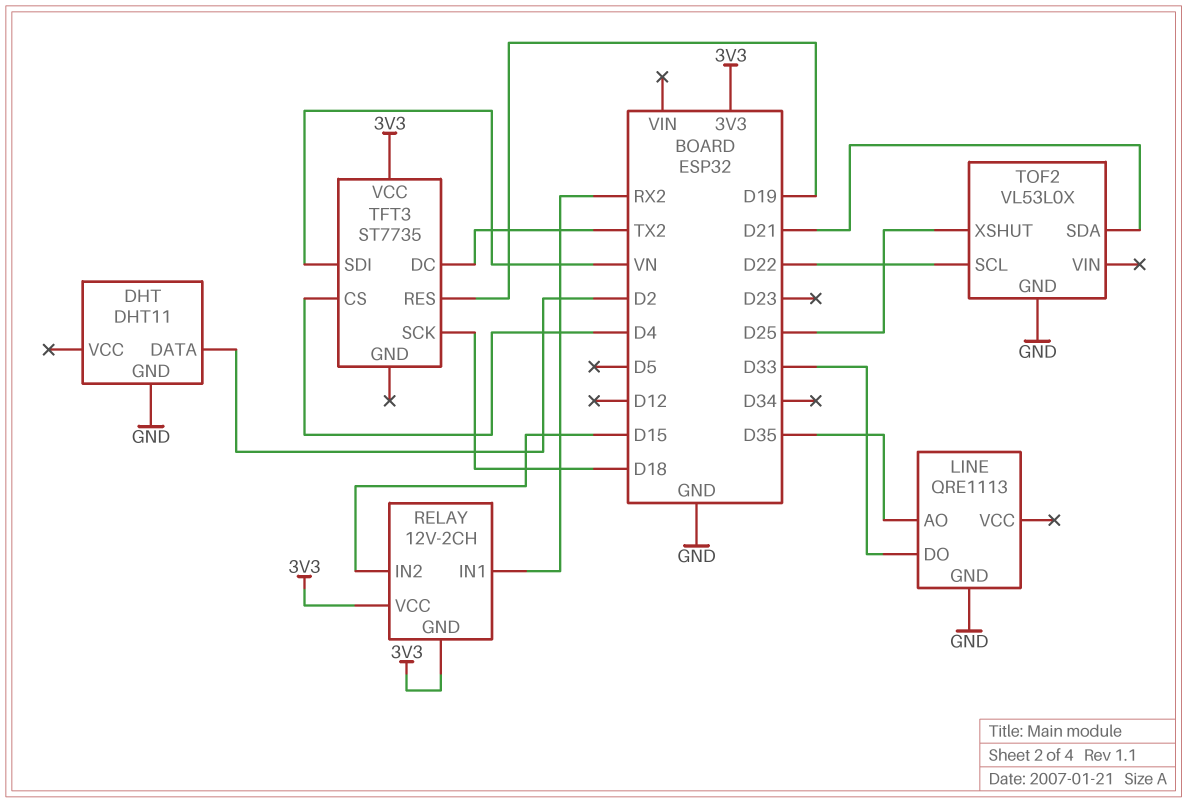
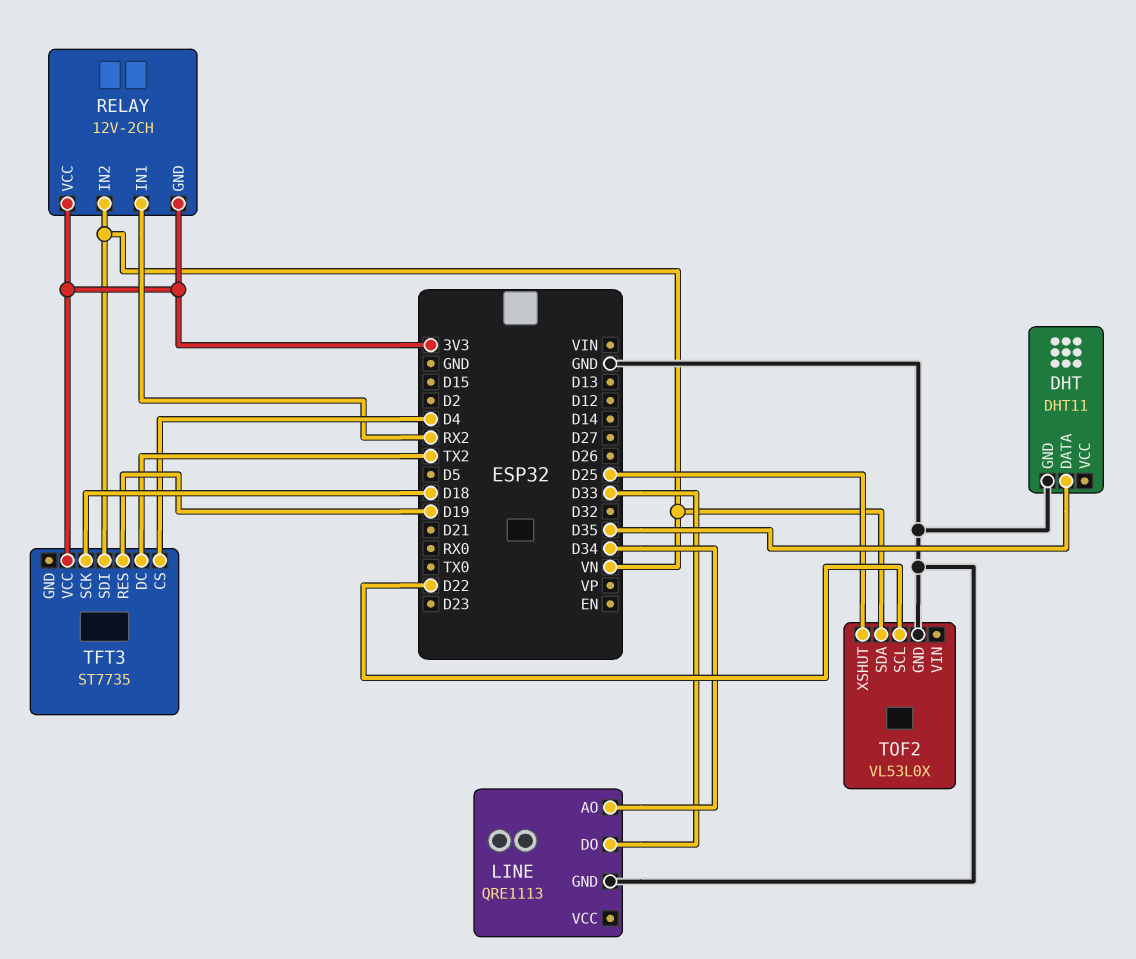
DHT pin DATA: D2 -> D35
LINE pin AO: D35 -> D34
RELAY pin IN2: D15 -> VN
TOF2 pin SDA: D21 -> VN

